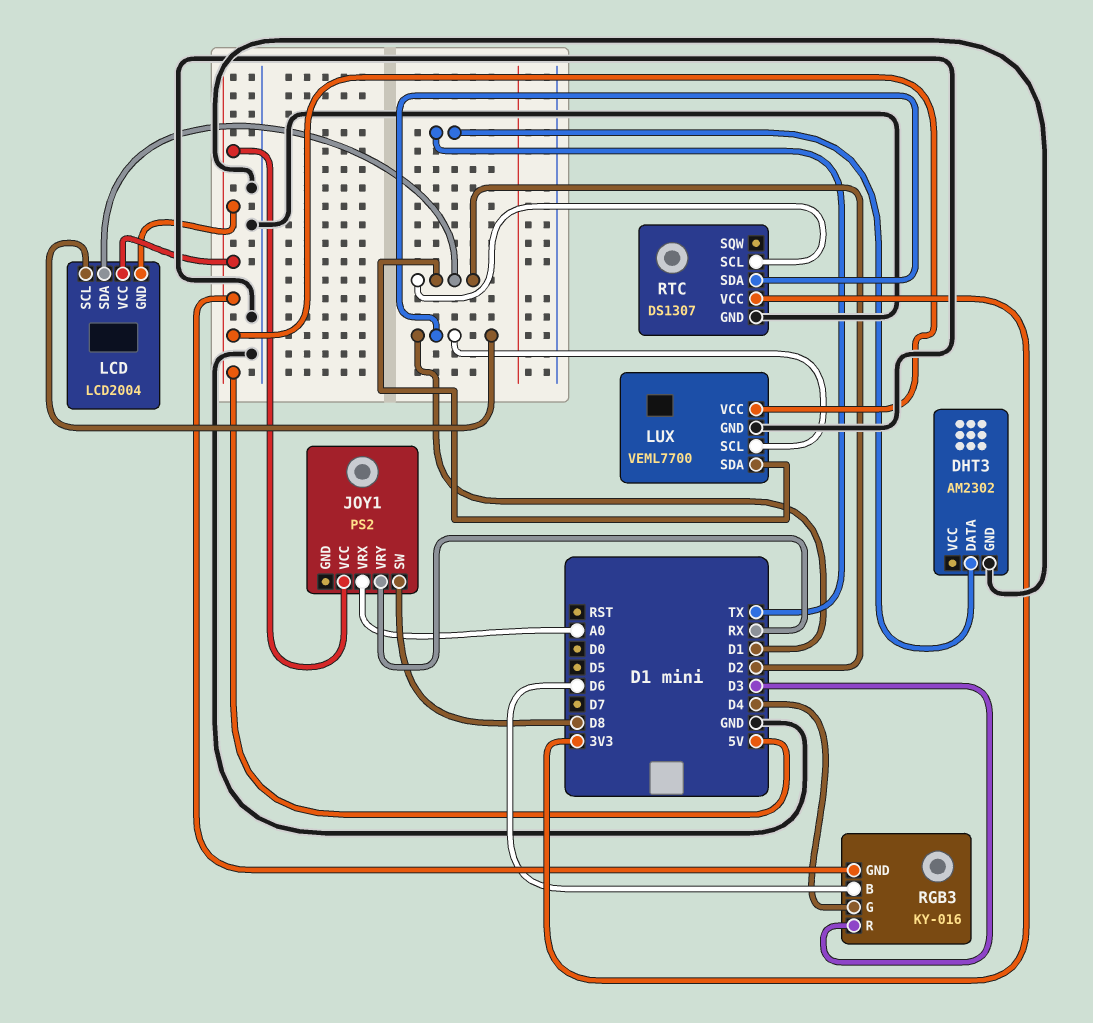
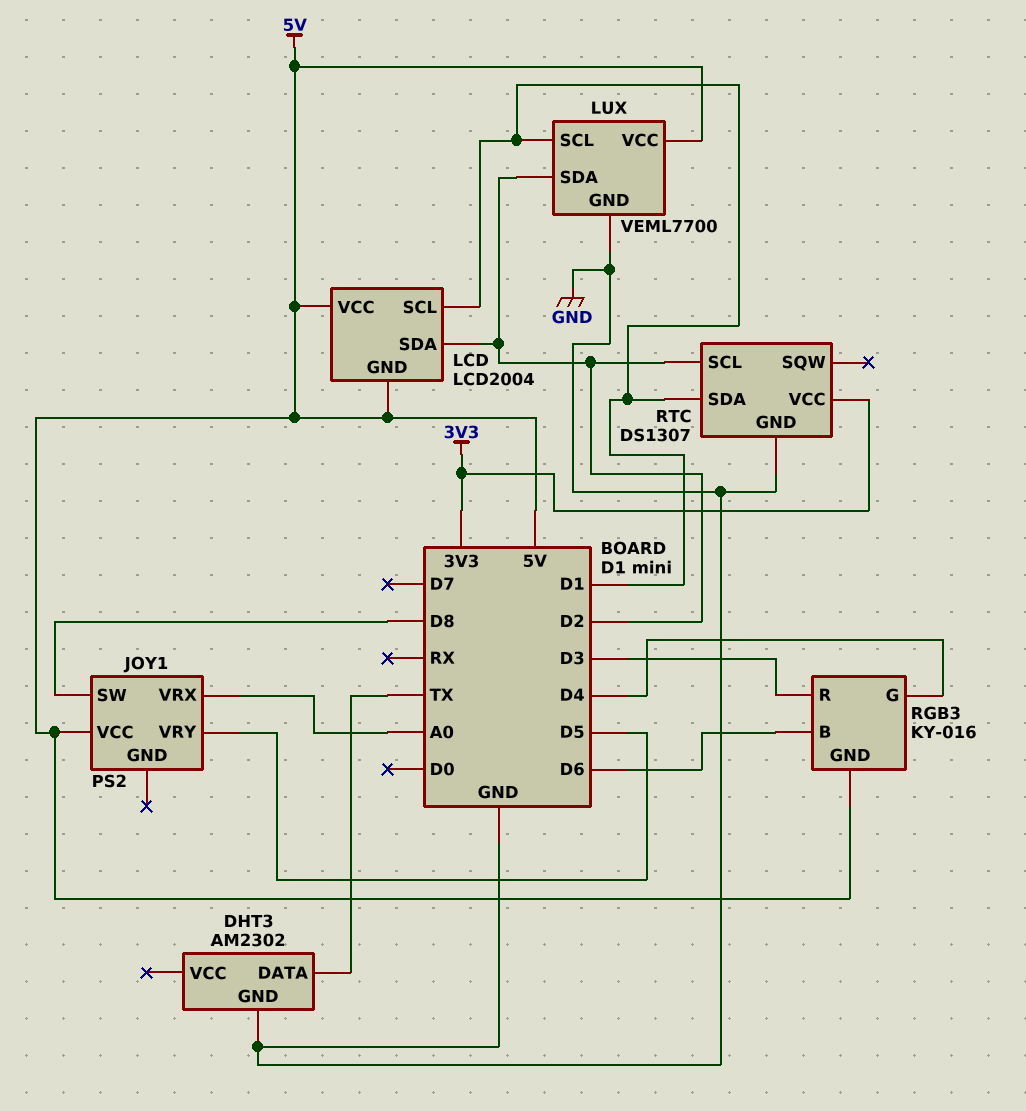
JOY1 pin VRY: RX -> D5

